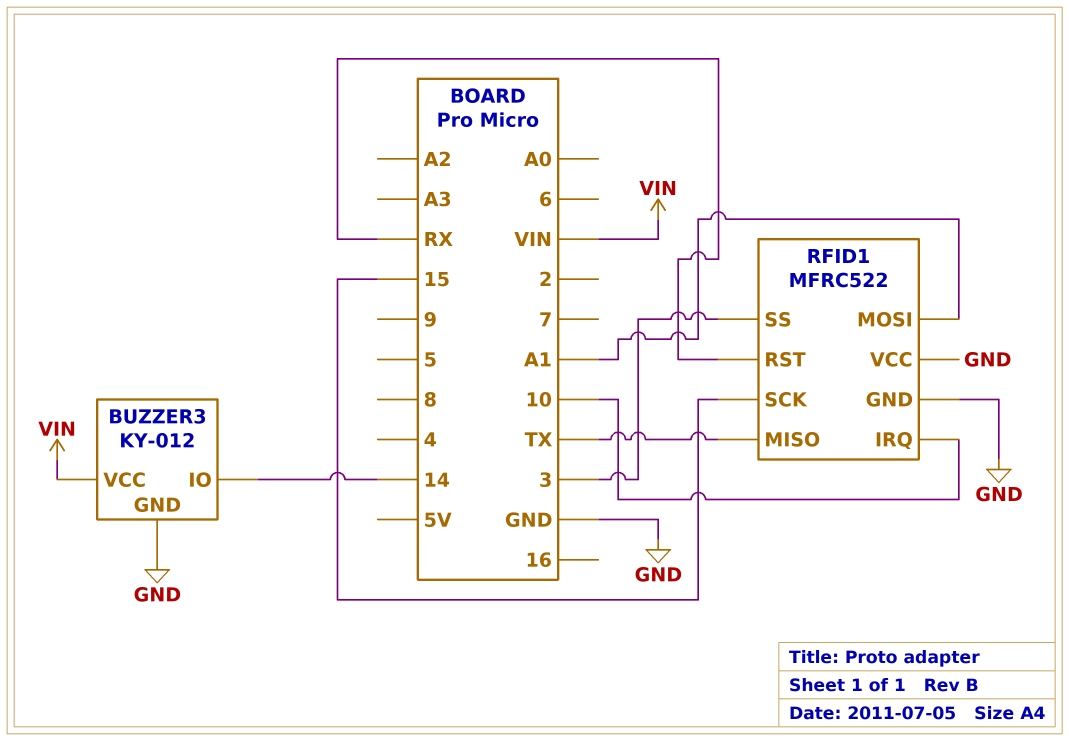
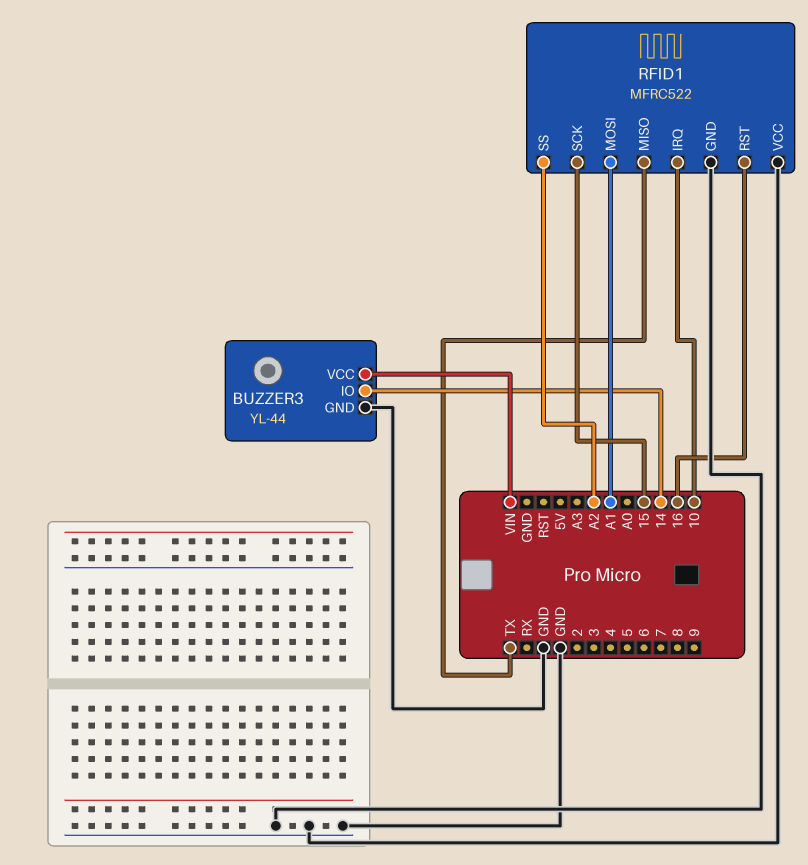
BUZZER3: KY-012 -> YL-44
RFID1 pin RST: RX -> 16
RFID1 pin SS: 3 -> A2

